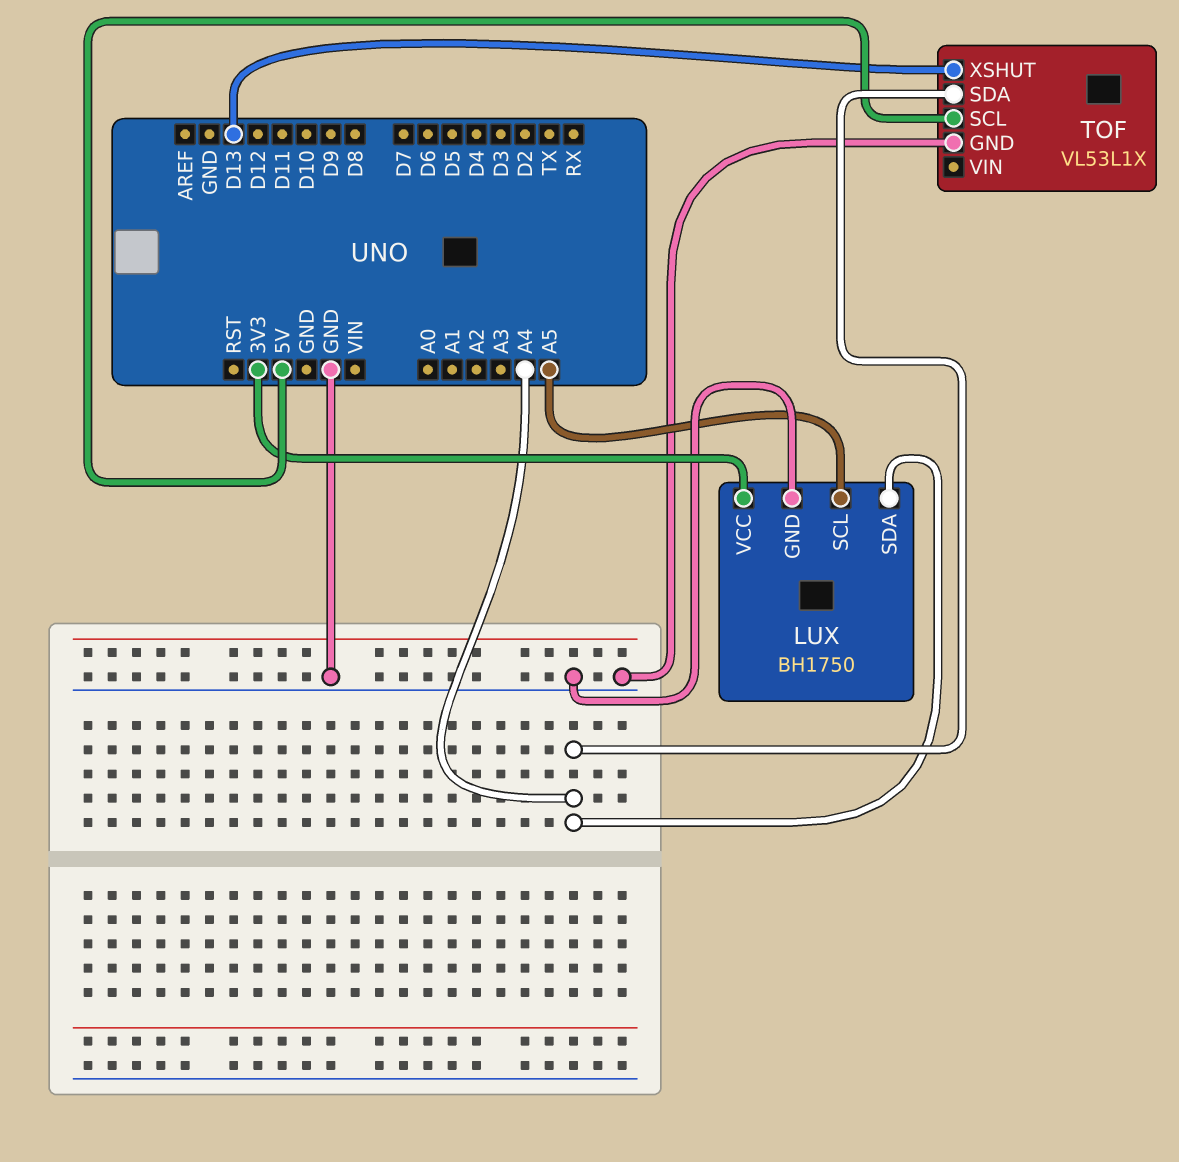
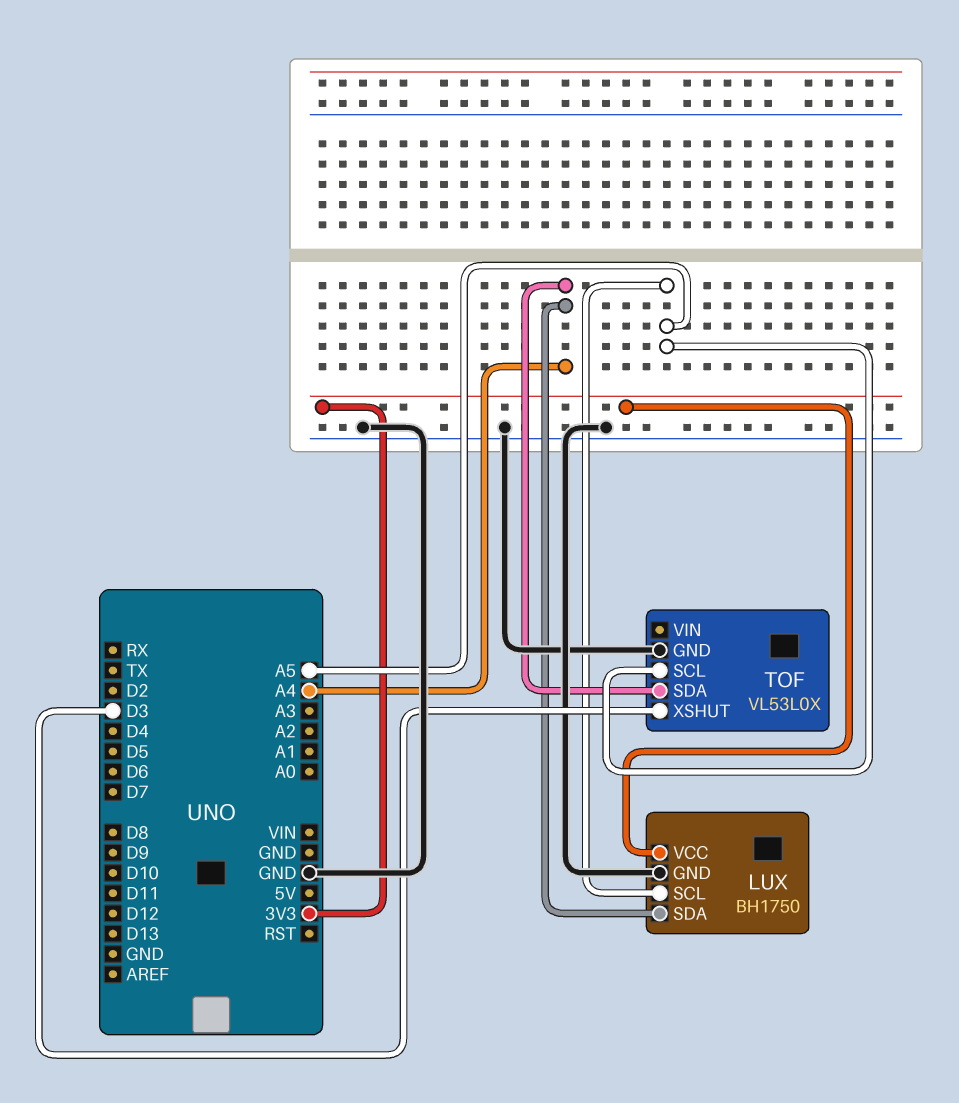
TOF: VL53L1X -> VL53L0X
TOF pin SCL: 5V -> A5
TOF pin XSHUT: D13 -> D3

